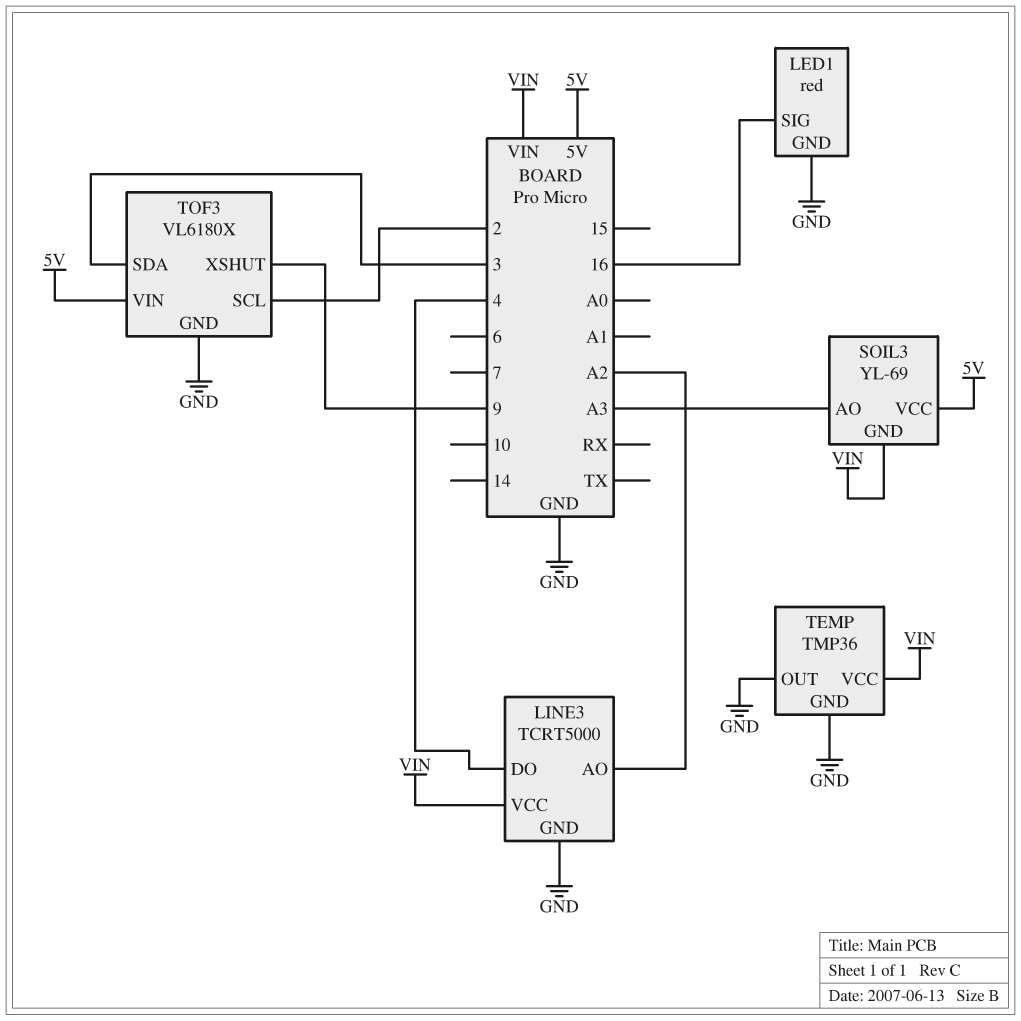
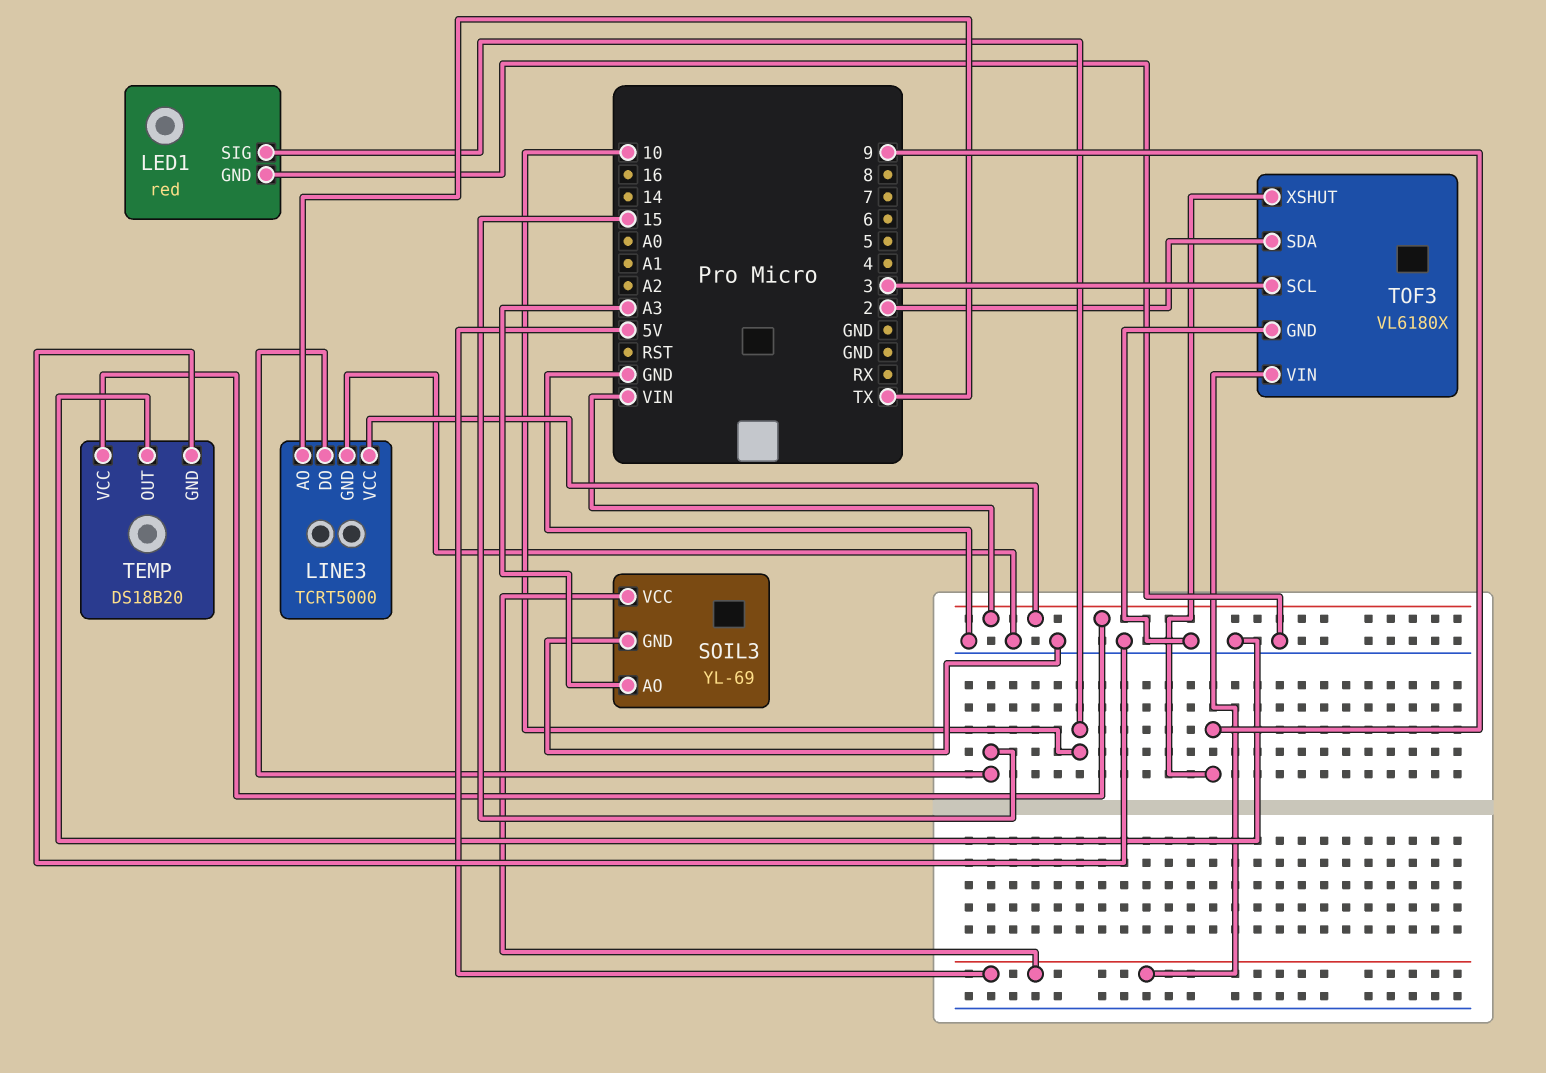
LED1 pin SIG: 16 -> 10
LINE3 pin AO: A2 -> TX
LINE3 pin DO: 4 -> 15
SOIL3 pin GND: VIN -> GND
TEMP: TMP36 -> DS18B20
TOF3 pin SCL: 2 -> 3
TOF3 pin SDA: 3 -> 2

